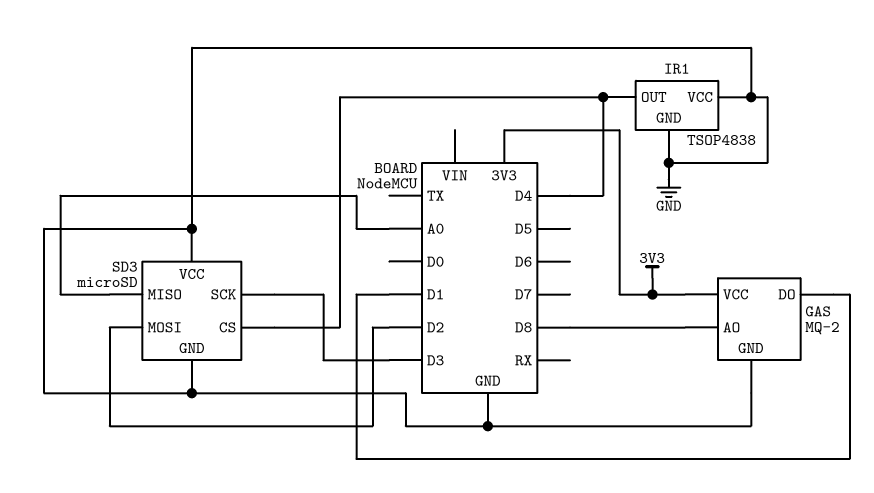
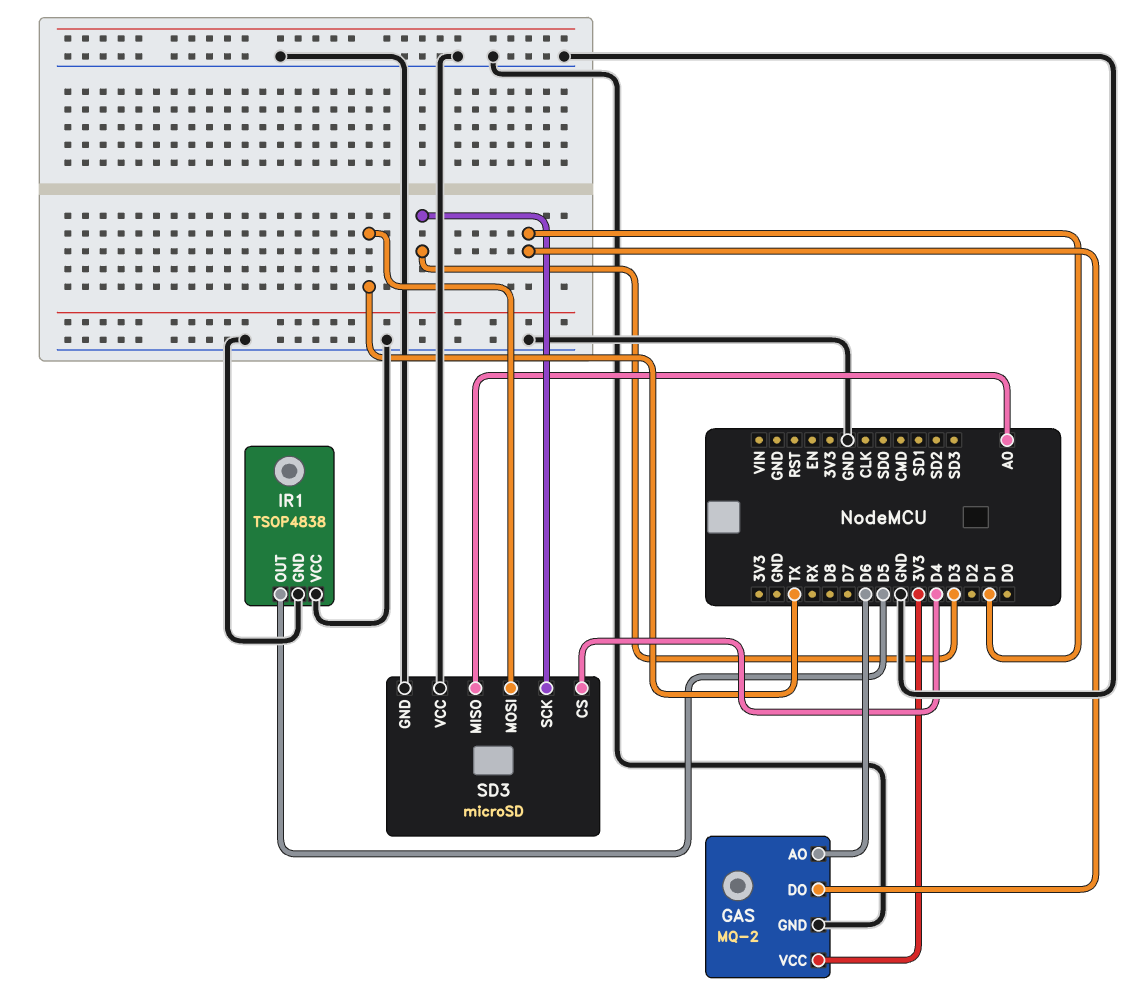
GAS pin AO: D8 -> D6
IR1 pin OUT: D4 -> D5
SD3 pin MOSI: D2 -> TX

